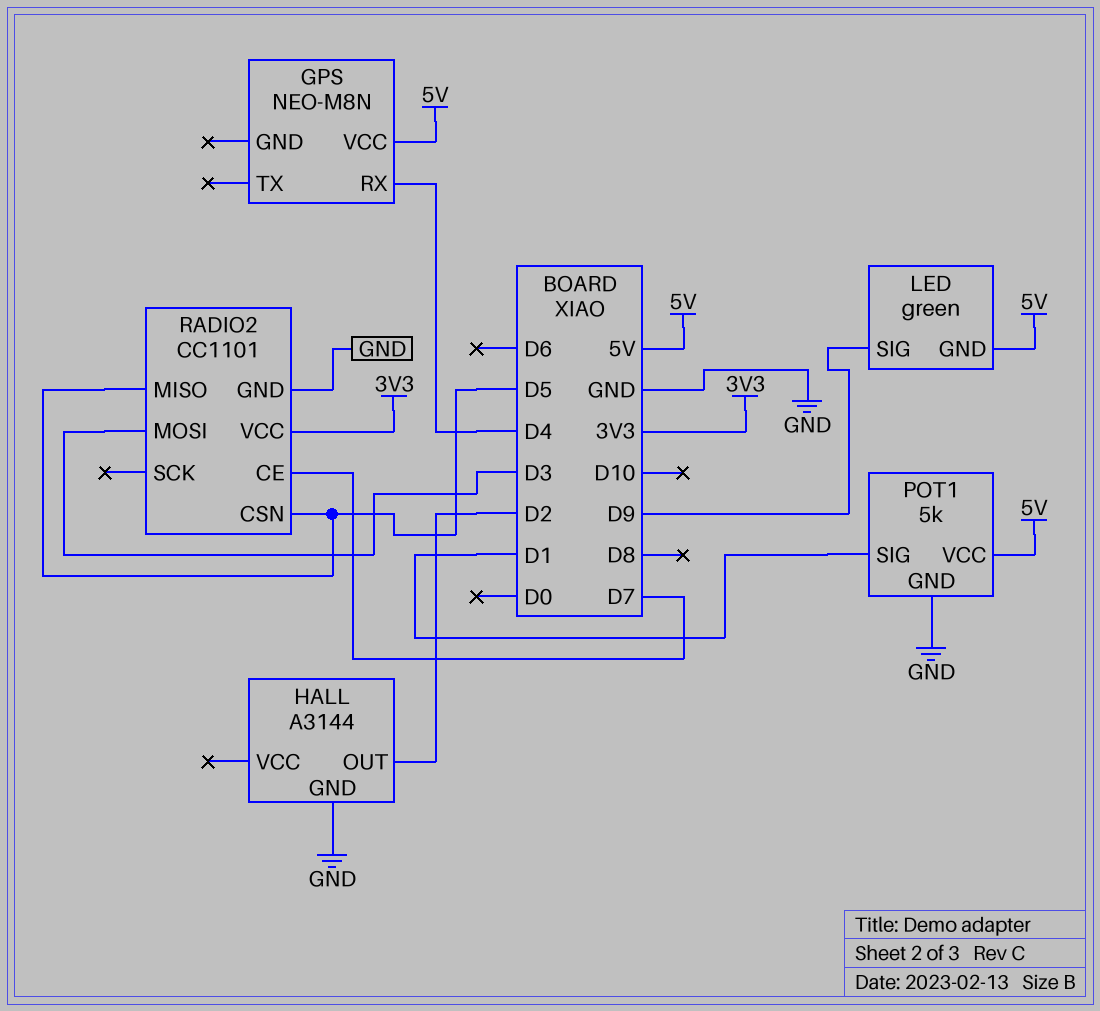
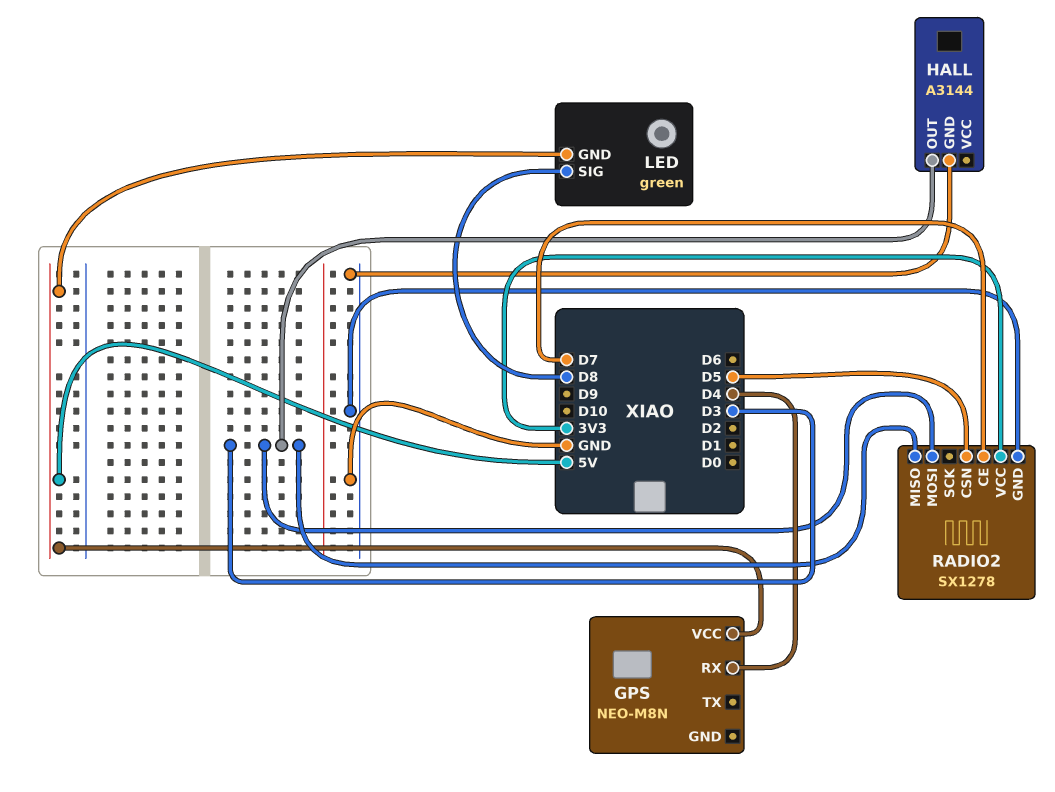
HALL pin OUT: D2 -> D3
LED pin SIG: D9 -> D8
POT1: 5k -> none
POT1 pin GND: GND -> none
POT1 pin SIG: D1 -> none
POT1 pin VCC: 5V -> none
RADIO2: CC1101 -> SX1278
RADIO2 pin MISO: D5 -> D3

